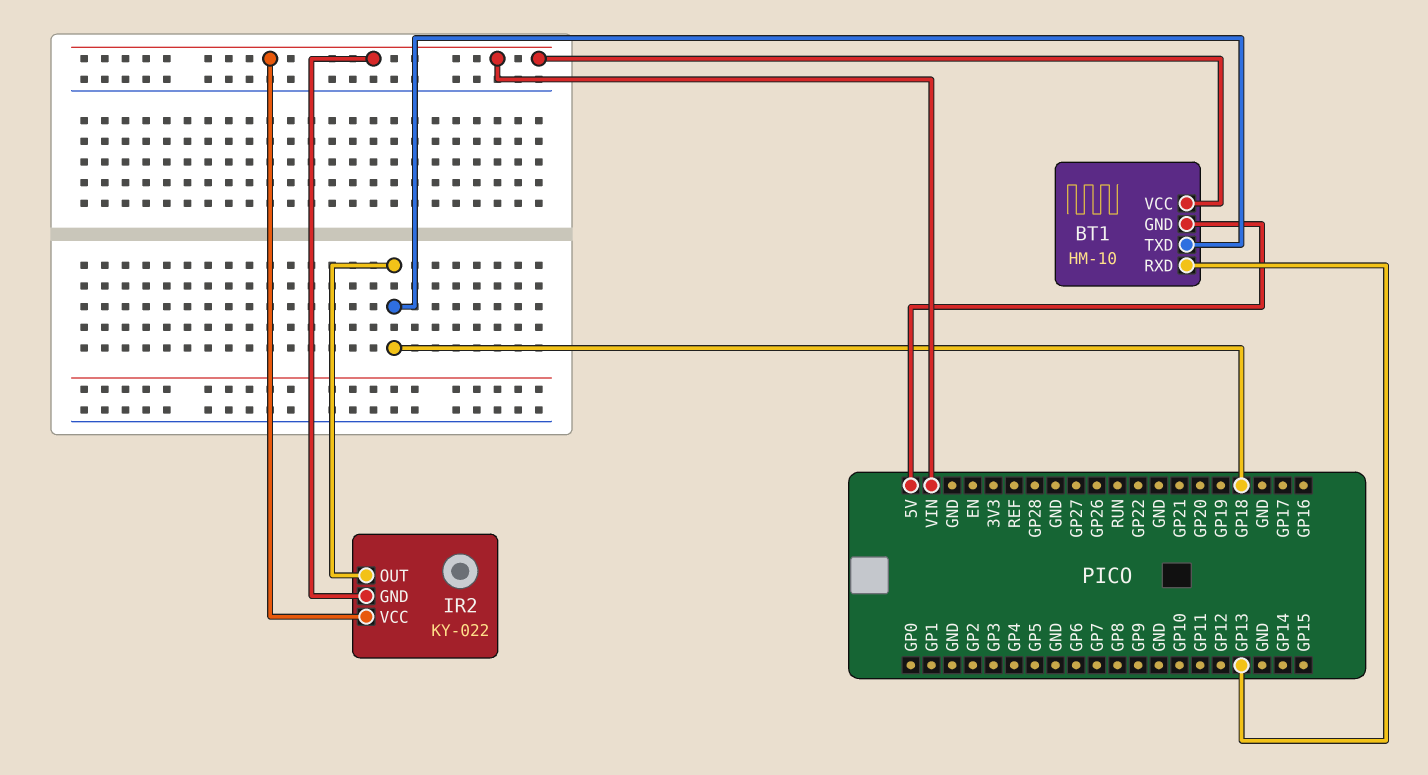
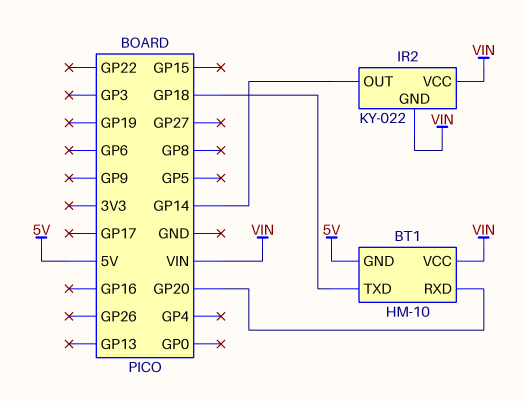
BT1 pin RXD: GP13 -> GP20
IR2 pin OUT: GP18 -> GP14

